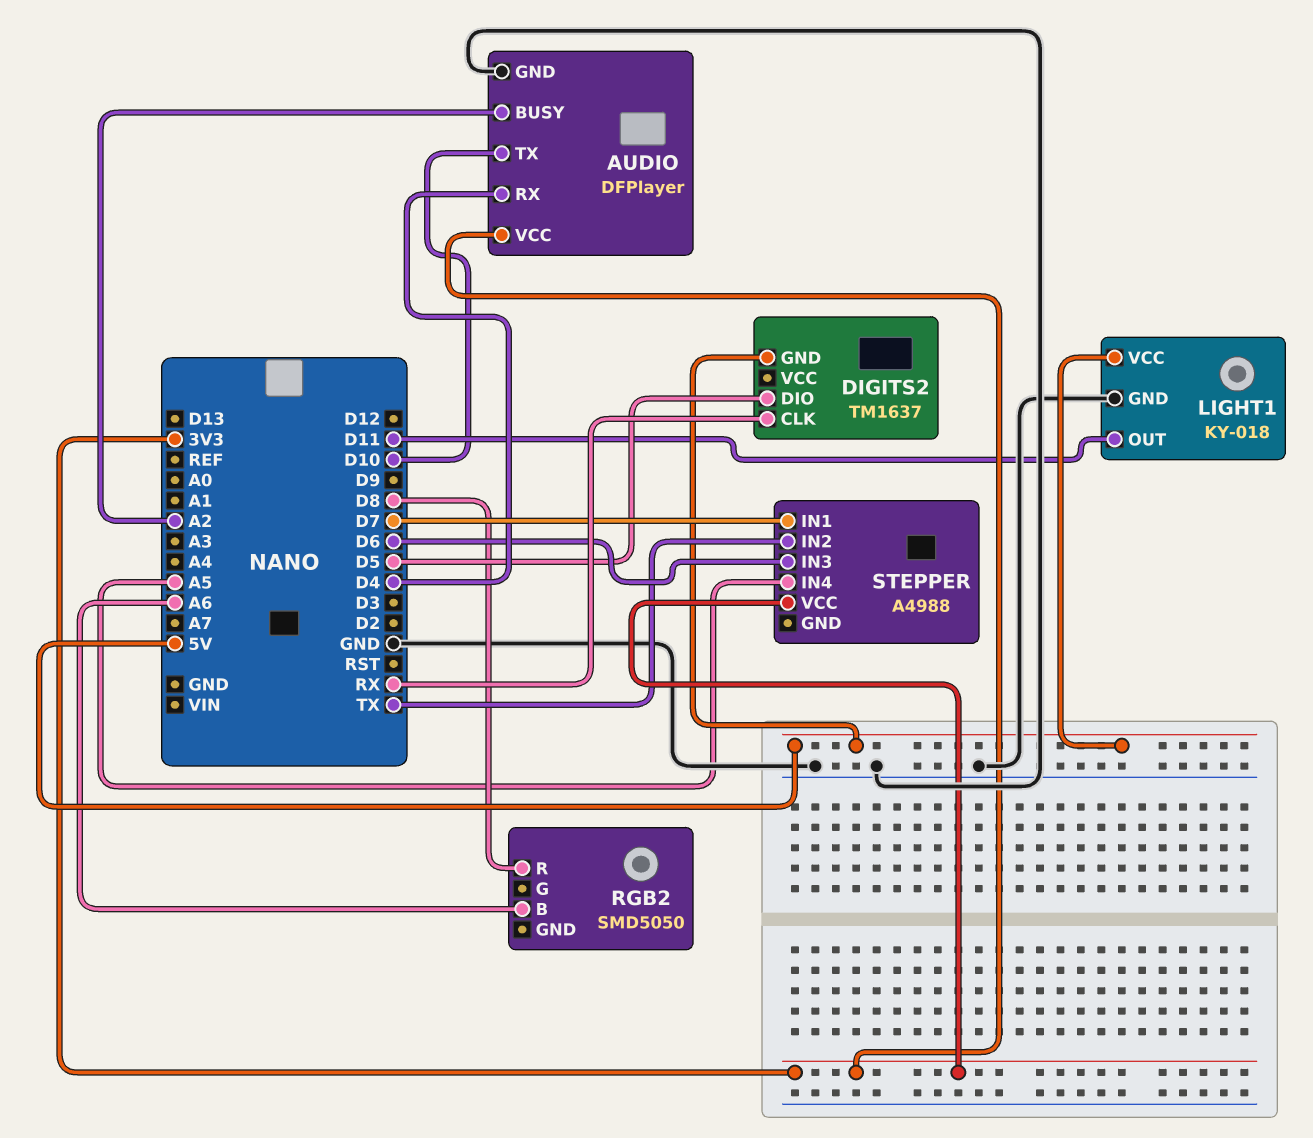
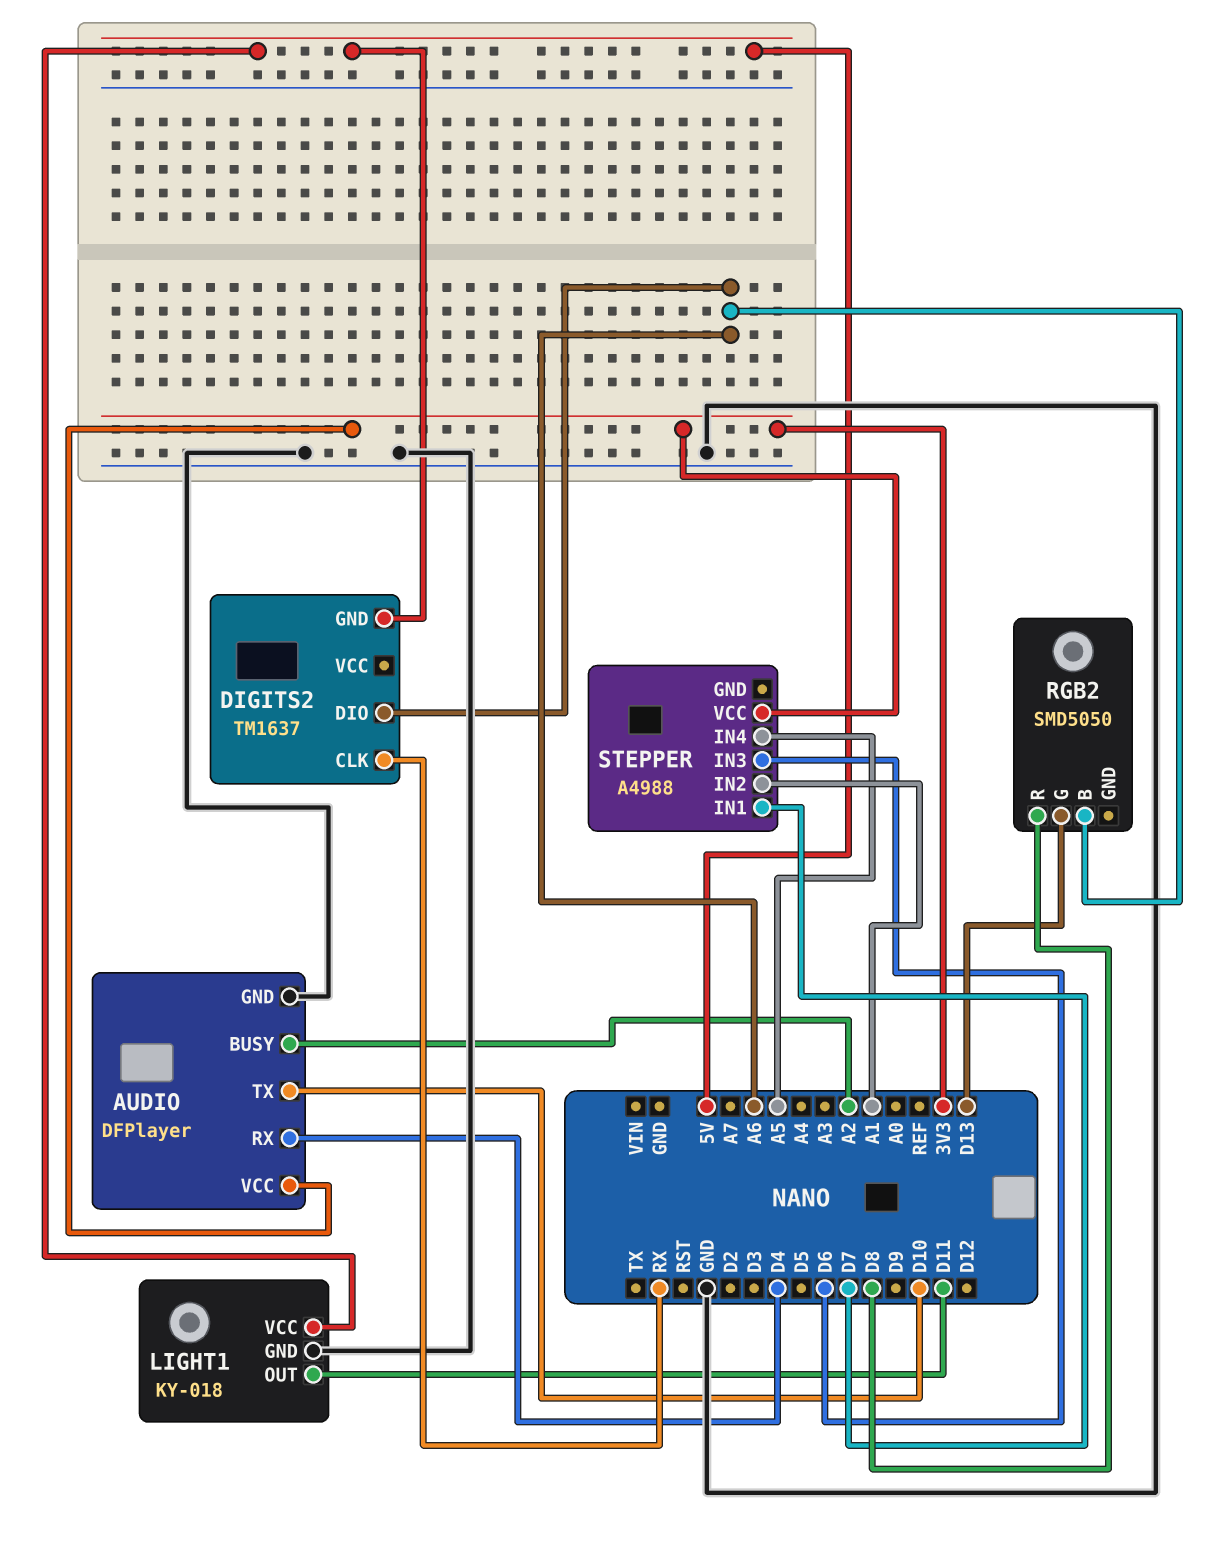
DIGITS2 pin DIO: D5 -> A6
RGB2 pin G: none -> D13
STEPPER pin IN2: TX -> A1

